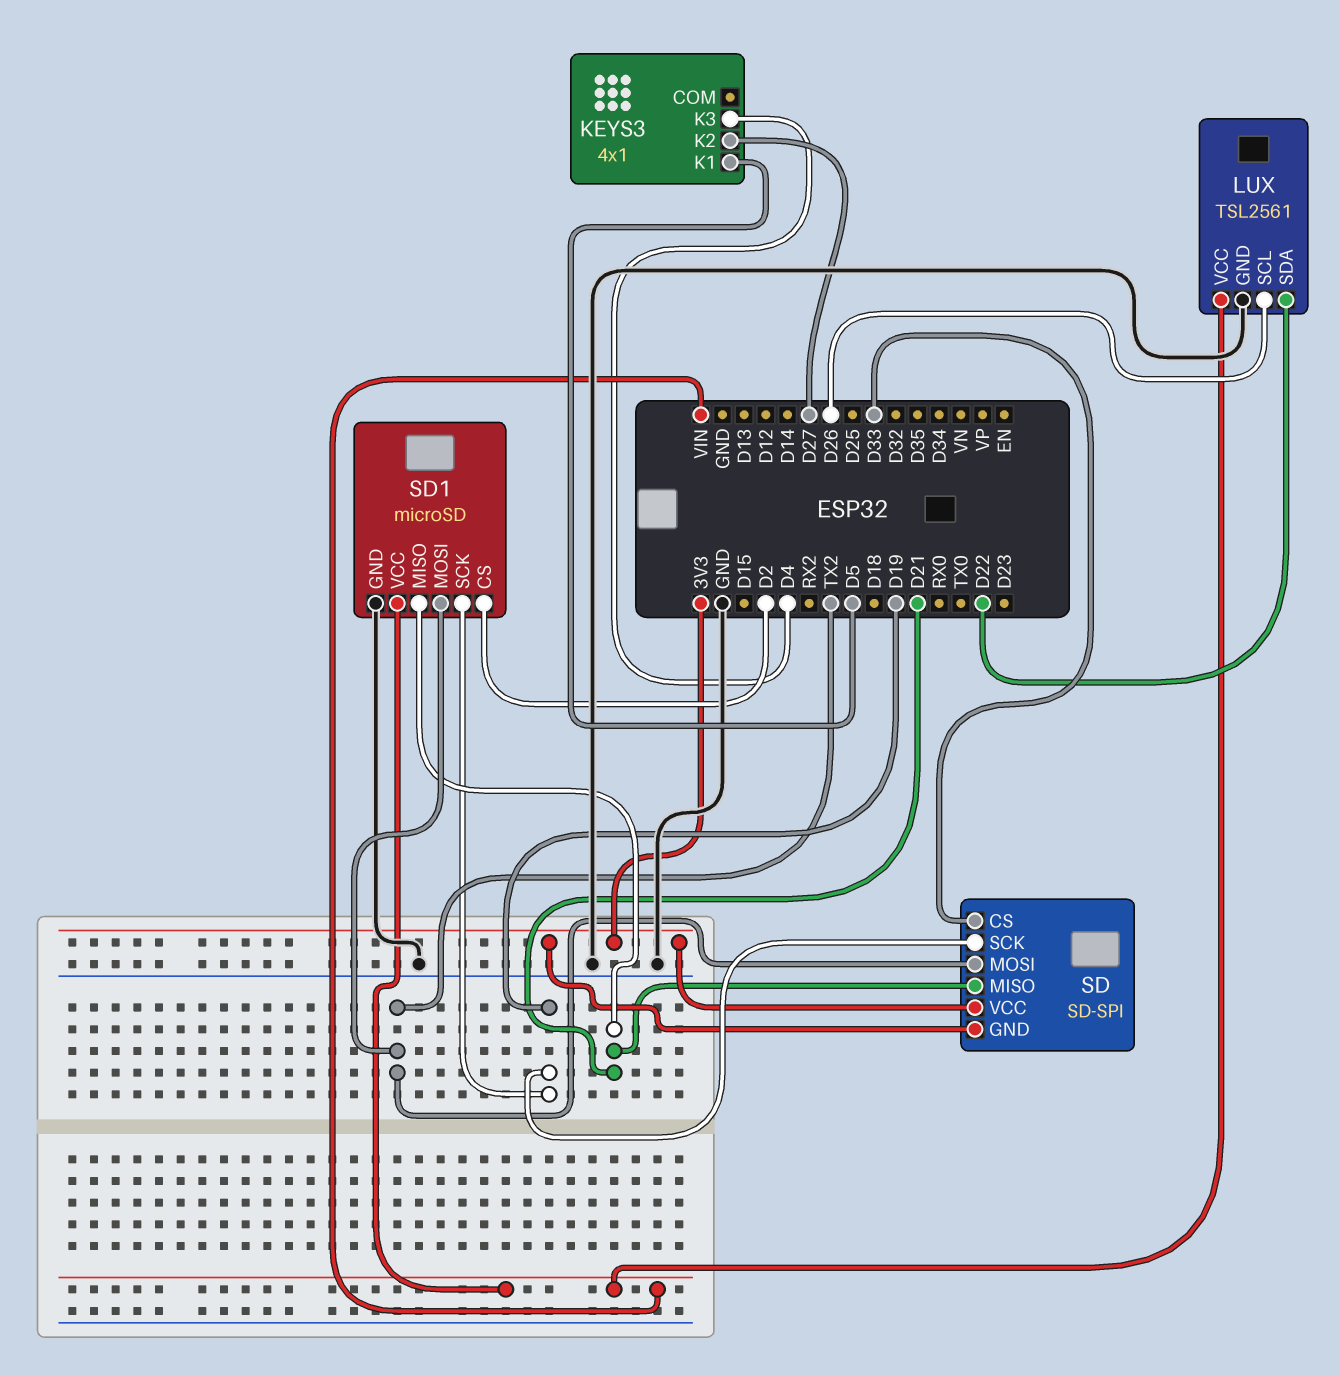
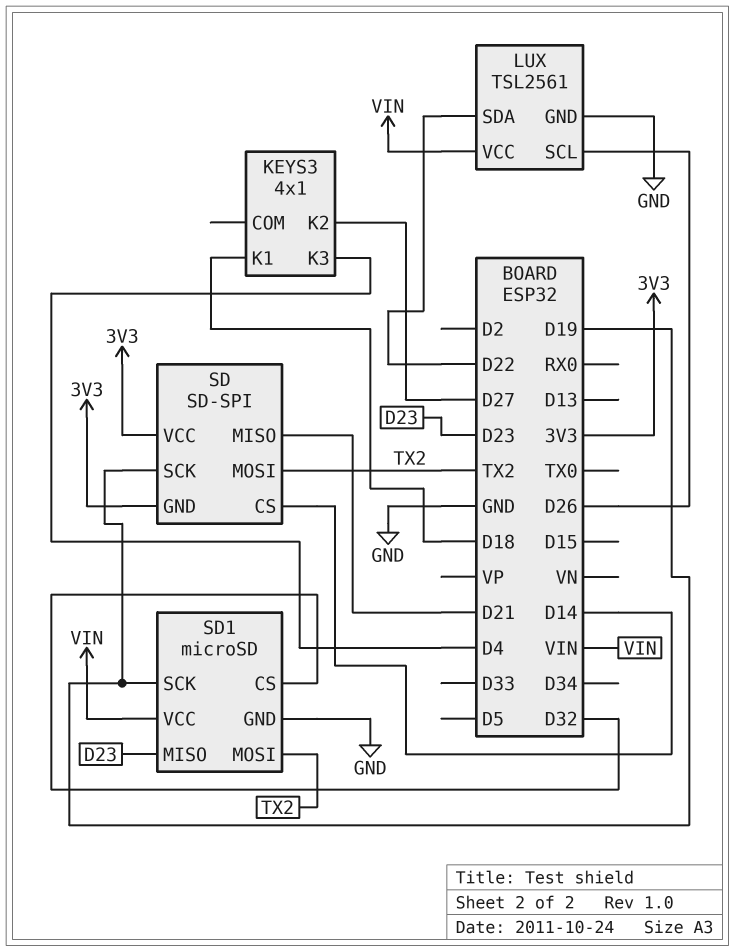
KEYS3 pin K1: D5 -> D18
SD pin CS: D33 -> D14
SD1 pin CS: D2 -> D32
SD1 pin MISO: D21 -> D23

